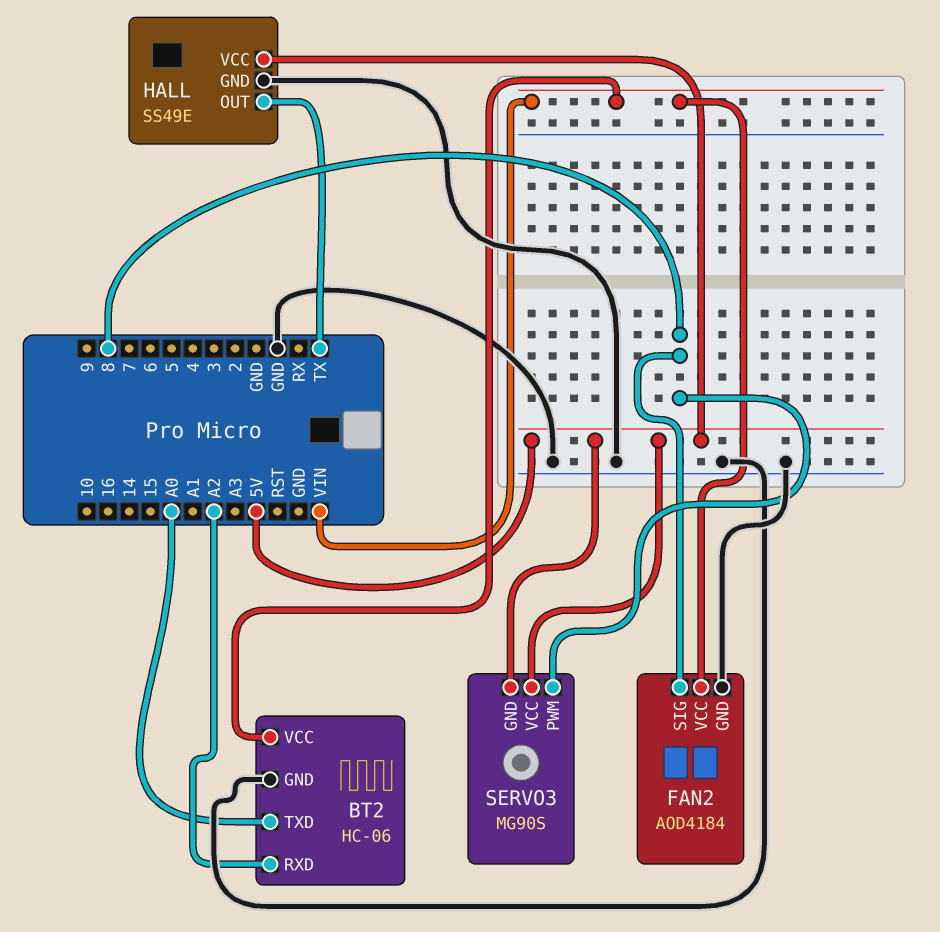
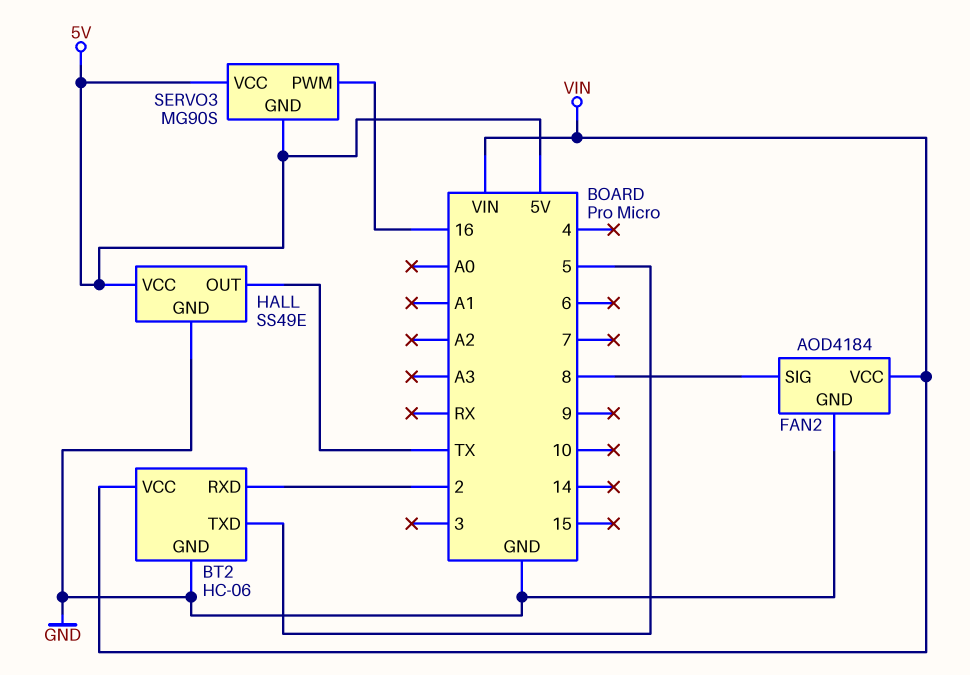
BT2 pin RXD: A2 -> 2
BT2 pin TXD: A0 -> 5
SERVO3 pin PWM: 8 -> 16

